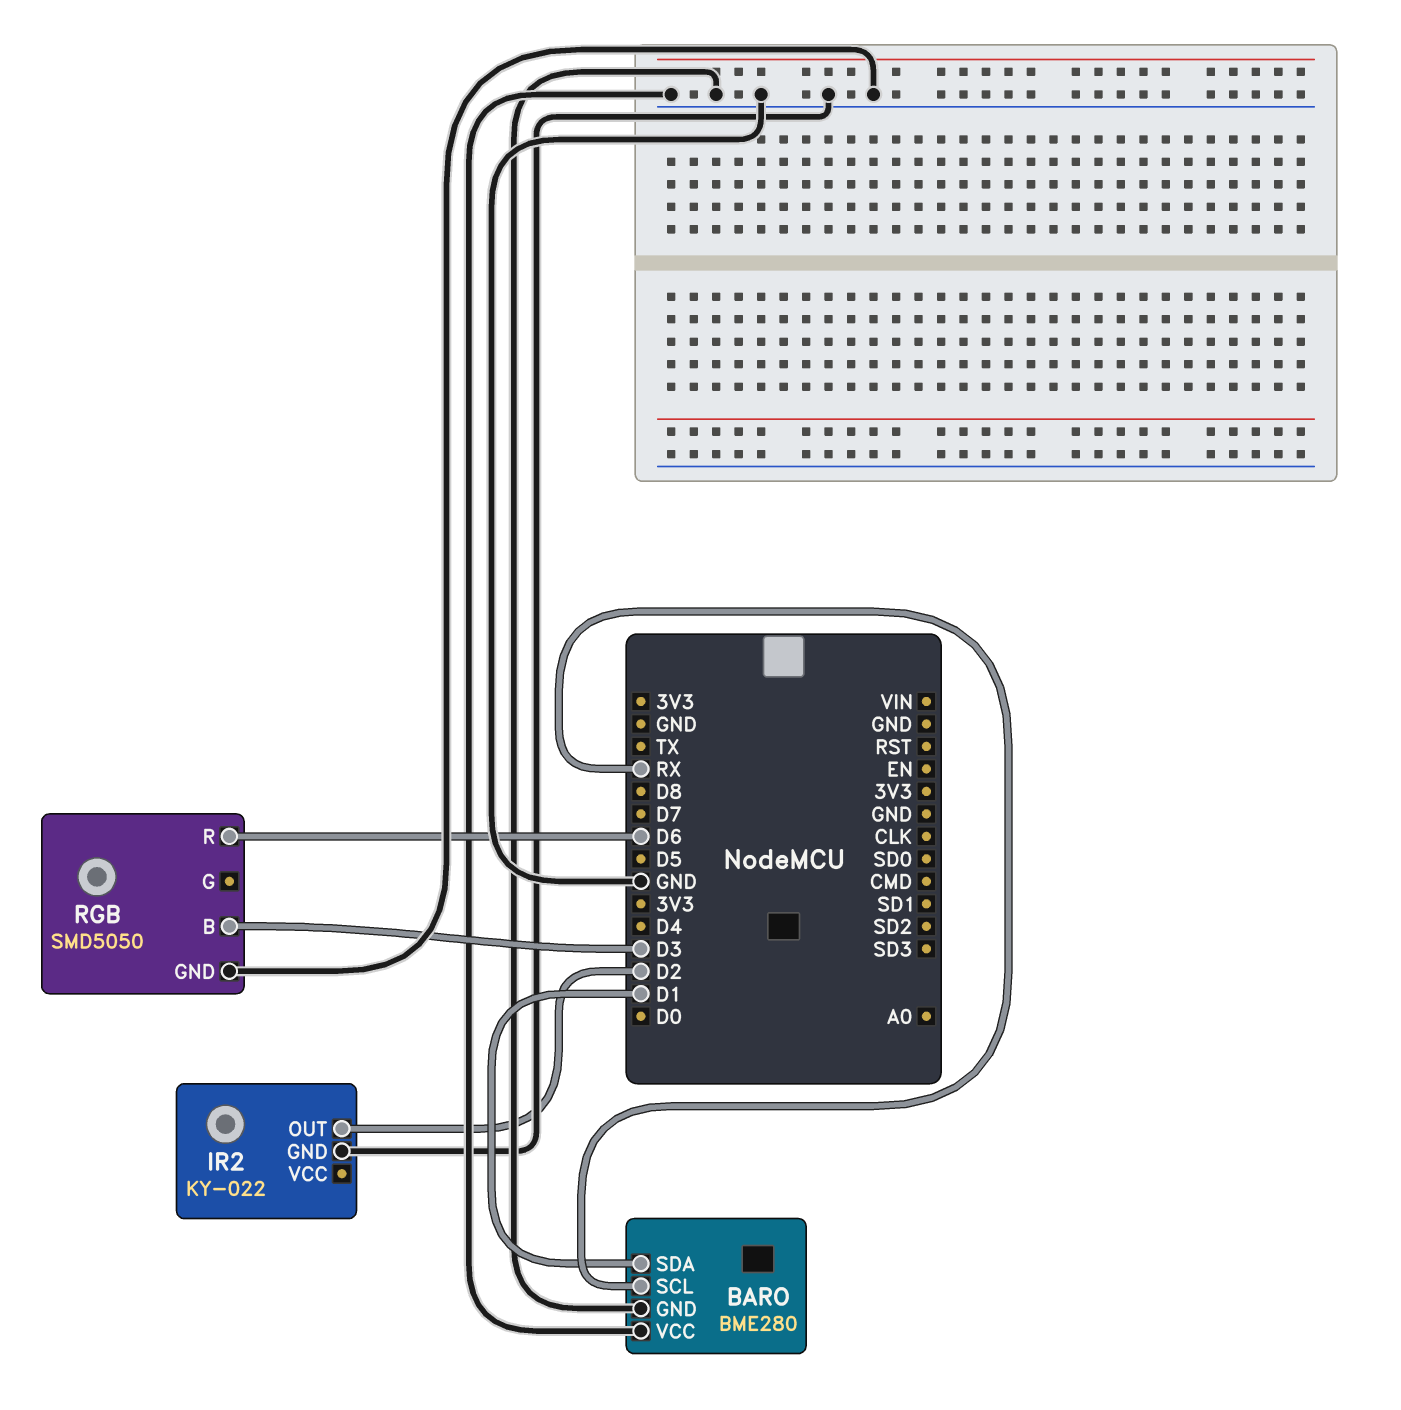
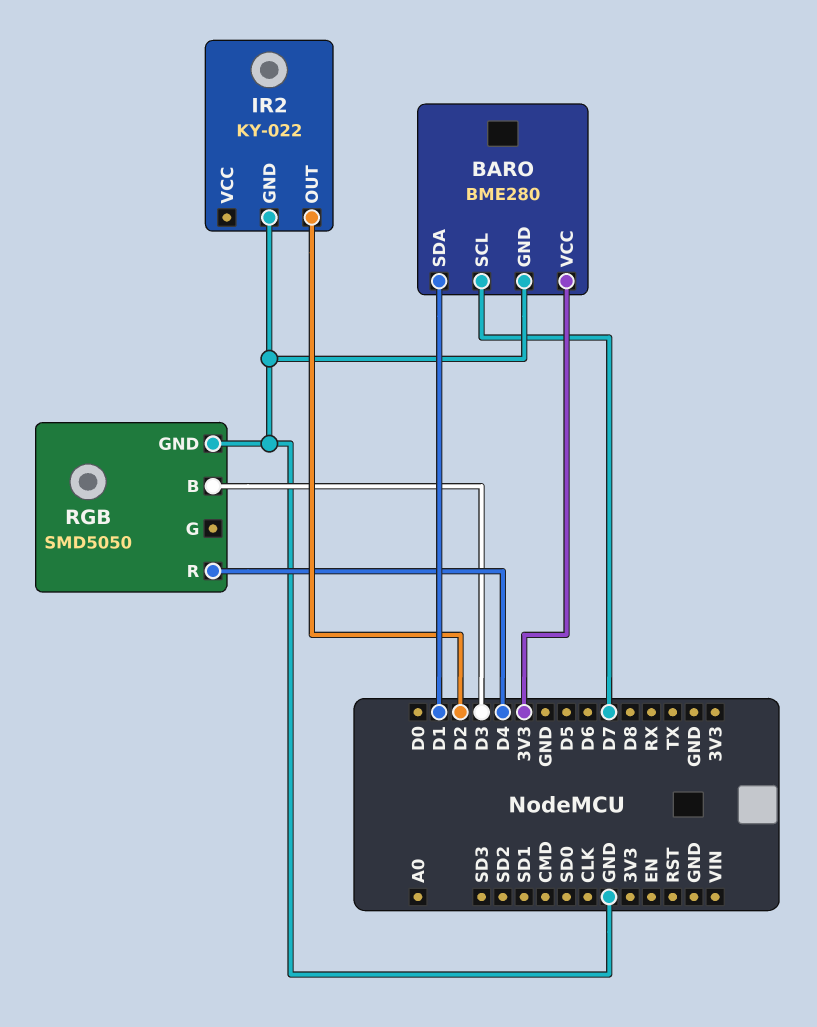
BARO pin SCL: RX -> D7
BARO pin VCC: GND -> 3V3
RGB pin R: D6 -> D4

